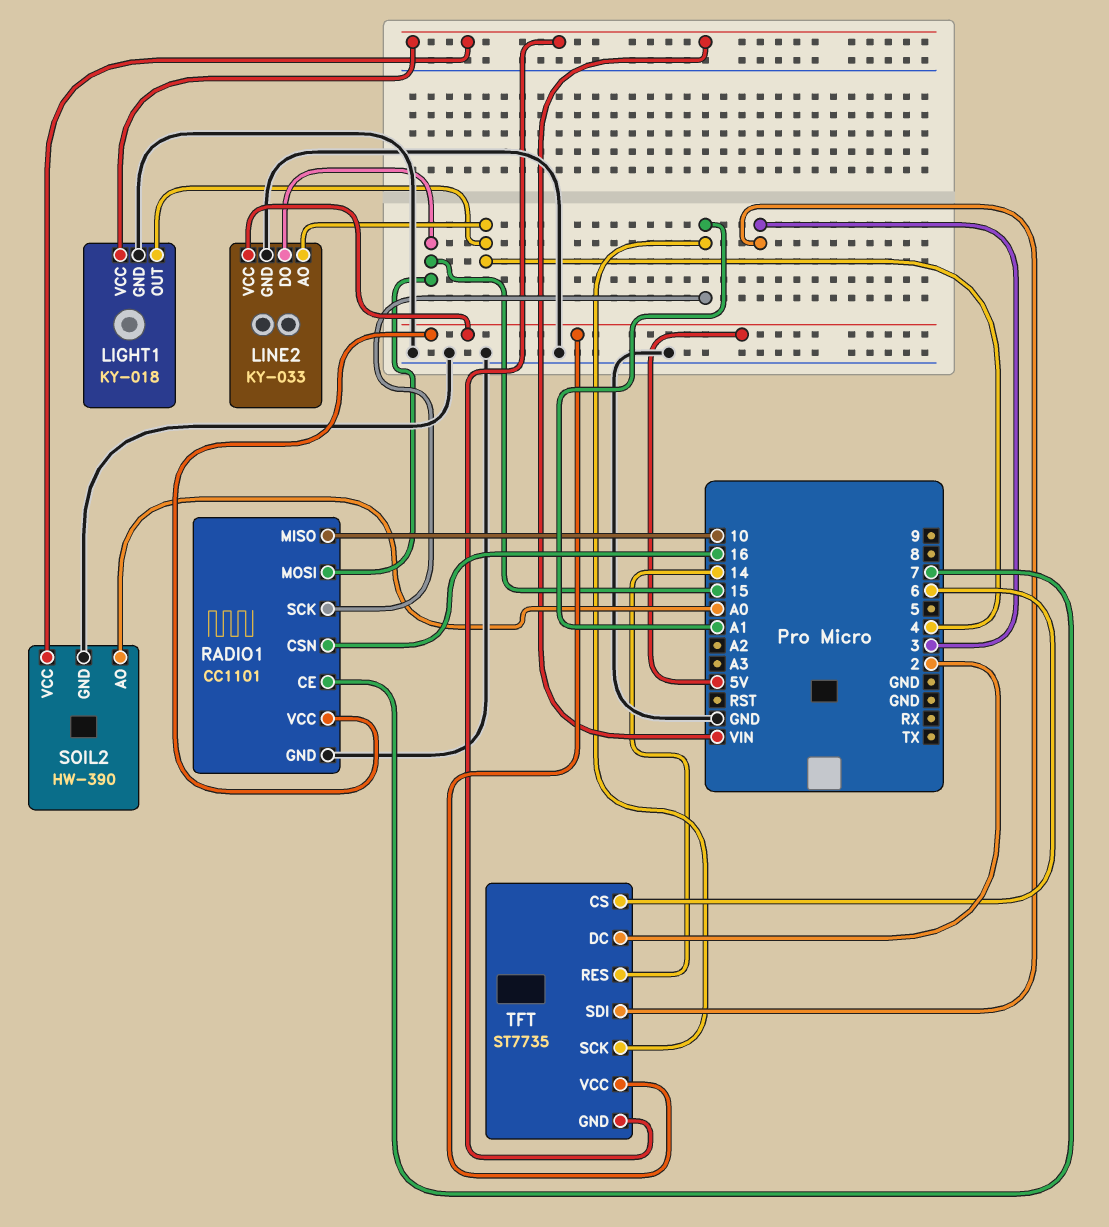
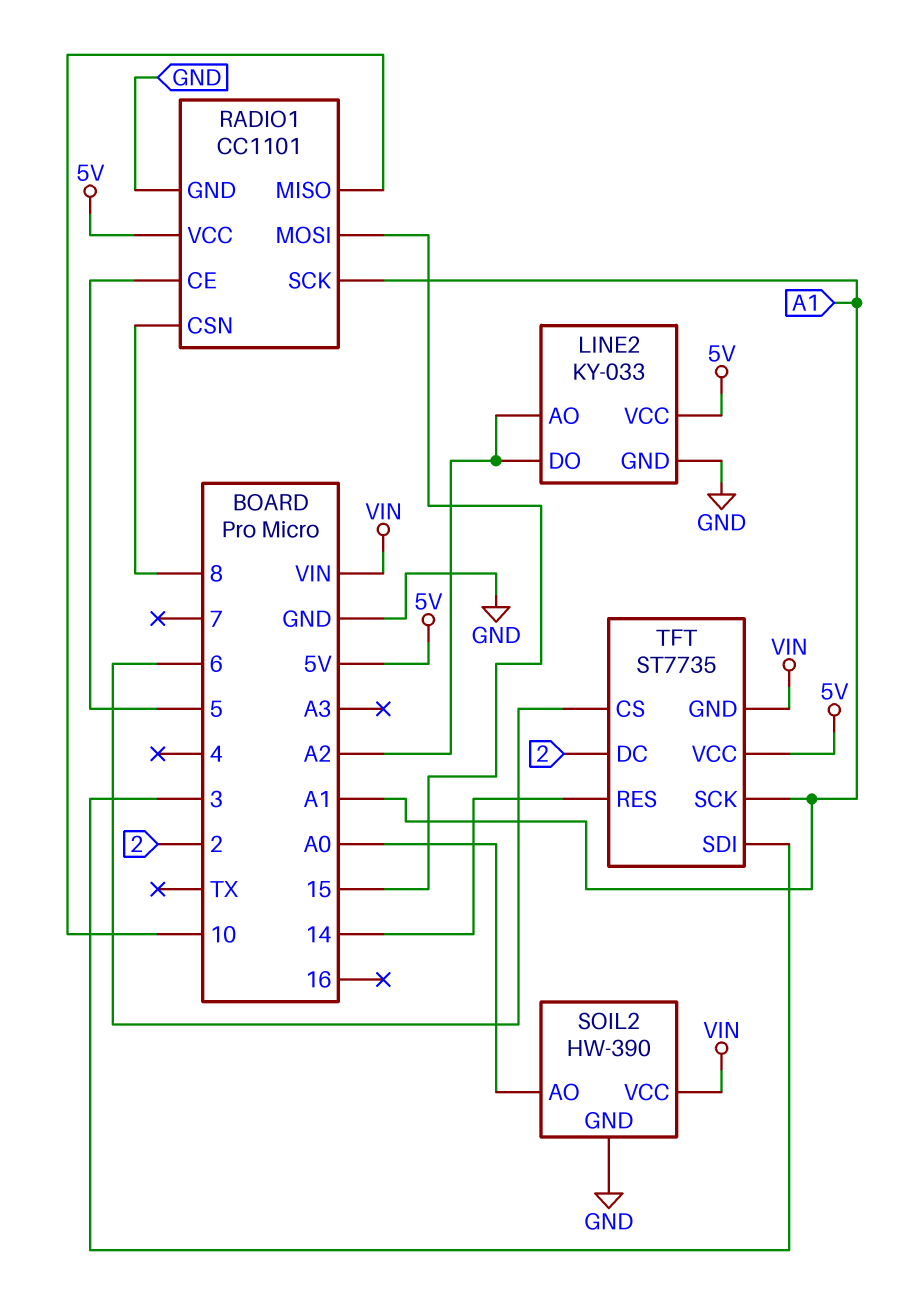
LIGHT1: KY-018 -> none
LIGHT1 pin GND: GND -> none
LIGHT1 pin OUT: 4 -> none
LIGHT1 pin VCC: VIN -> none
LINE2 pin AO: 4 -> A2
LINE2 pin DO: 15 -> A2
RADIO1 pin CE: 7 -> 5
RADIO1 pin CSN: 16 -> 8

